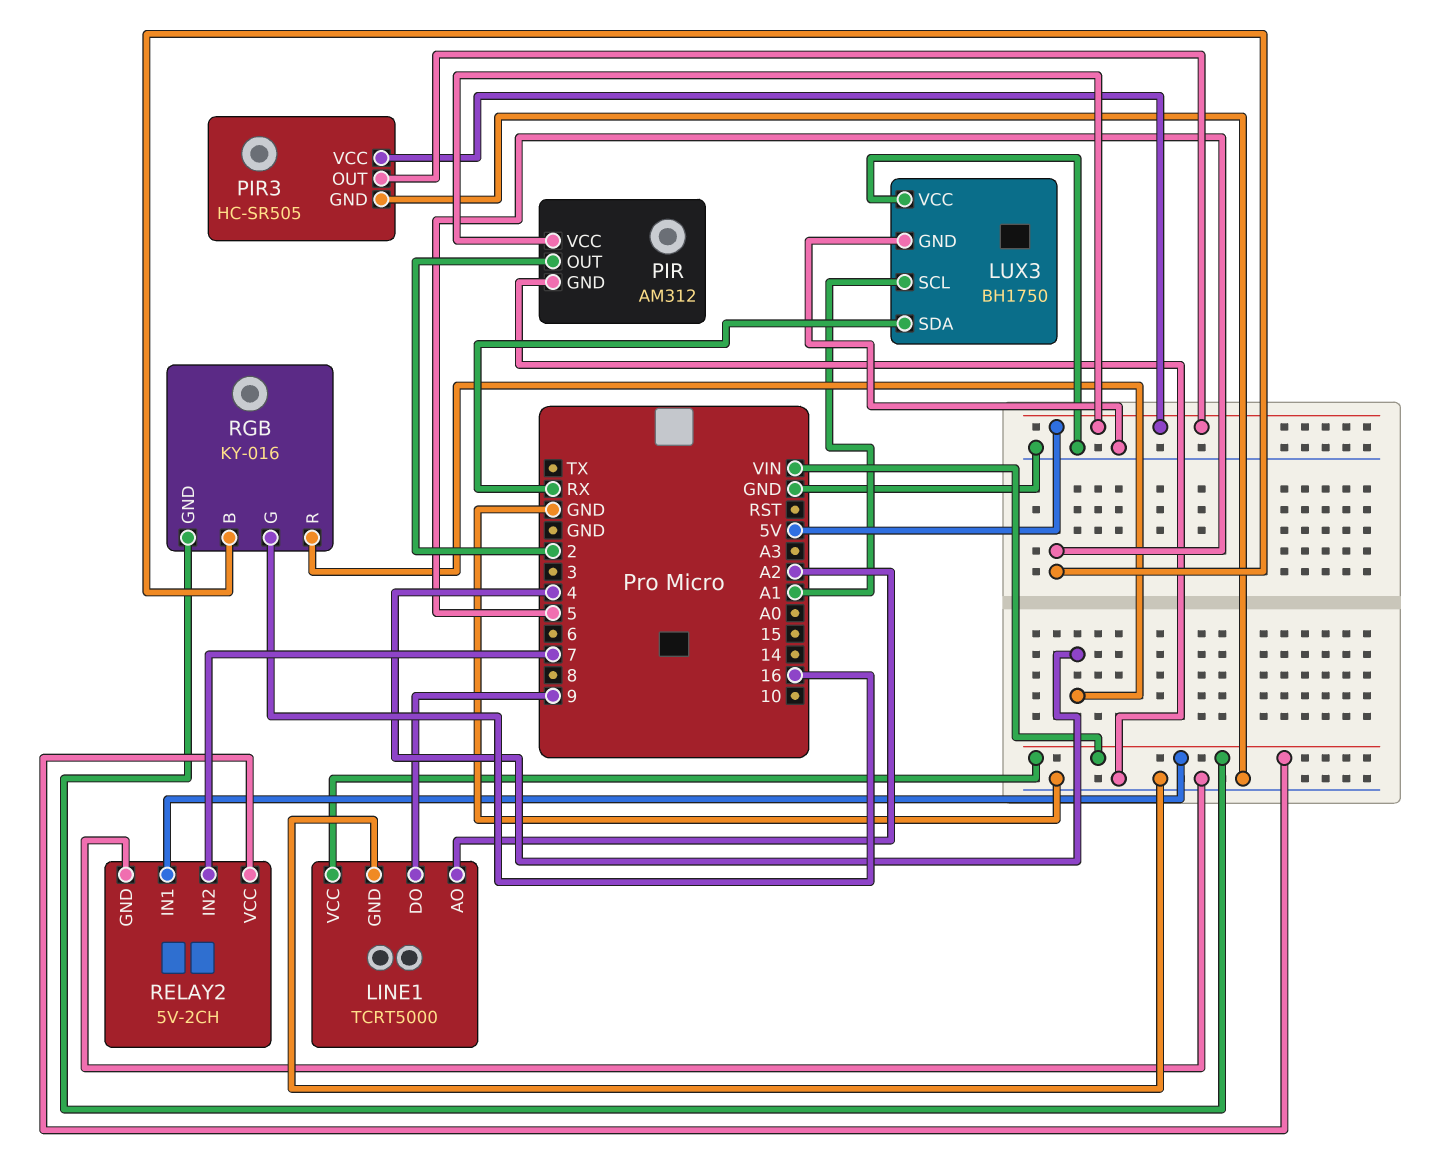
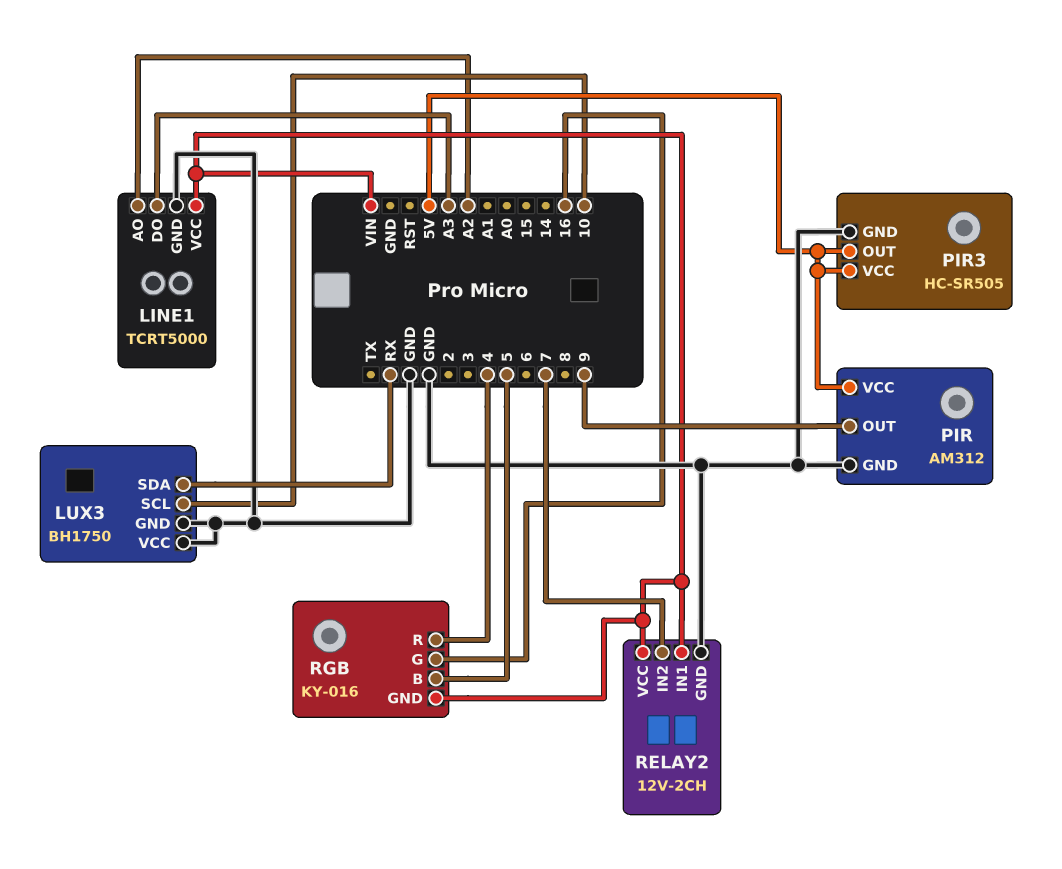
LINE1 pin DO: 9 -> A3
LUX3 pin SCL: A1 -> 10
PIR pin OUT: 2 -> 9
RELAY2: 5V-2CH -> 12V-2CH

